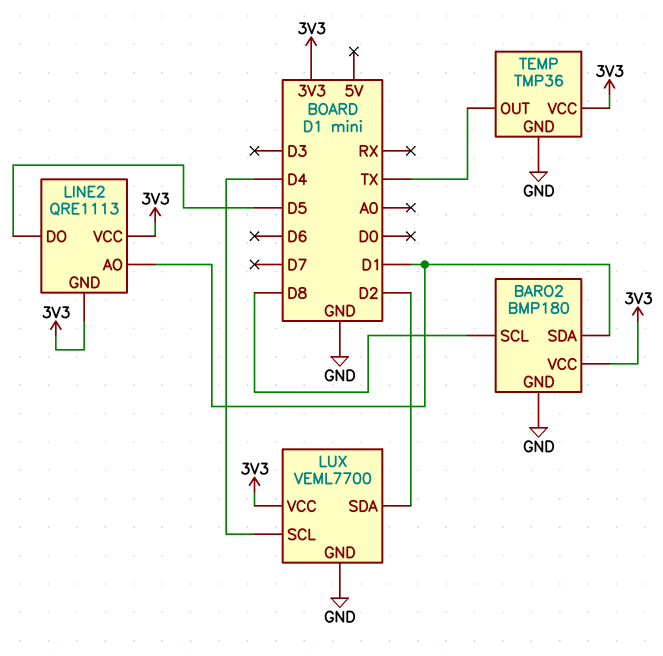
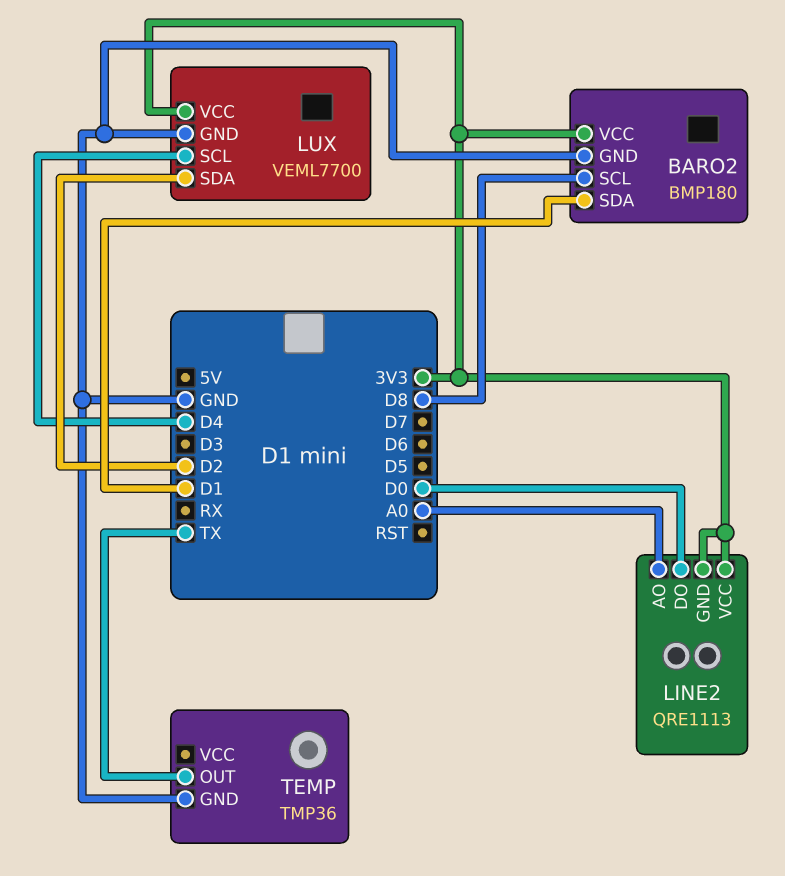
LINE2 pin AO: D1 -> A0
LINE2 pin DO: D5 -> D0
TEMP pin VCC: 3V3 -> none

